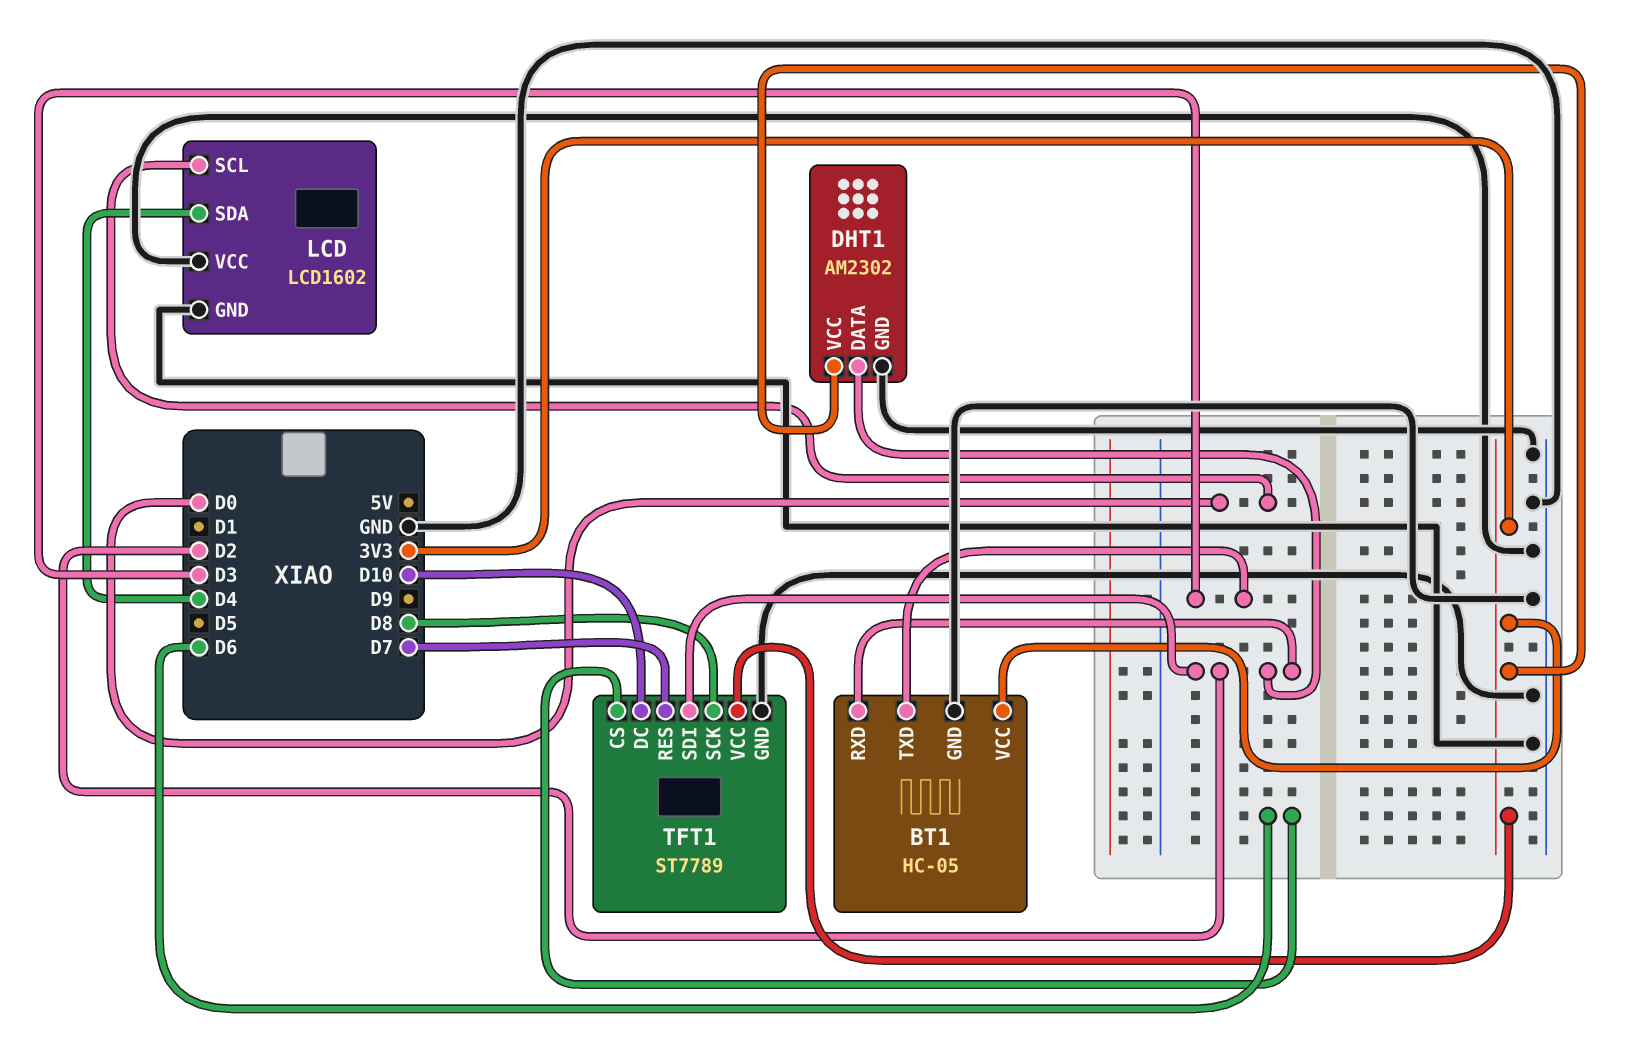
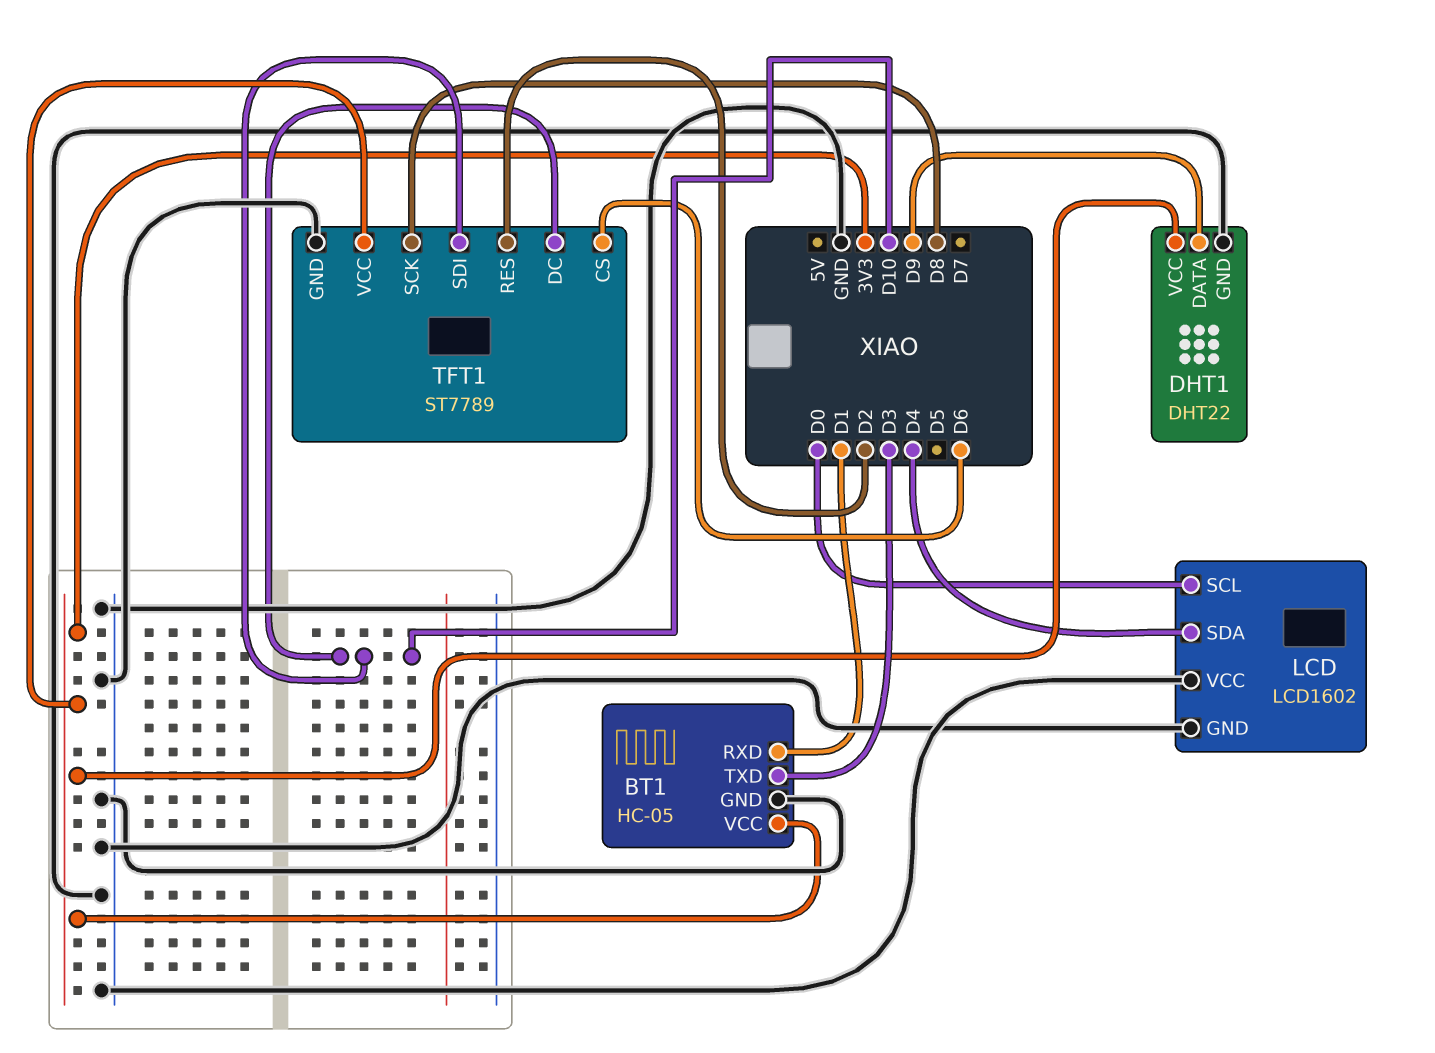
BT1 pin RXD: D2 -> D1
DHT1: AM2302 -> DHT22
DHT1 pin DATA: D2 -> D9
TFT1 pin RES: D7 -> D2
TFT1 pin SDI: D2 -> D10

